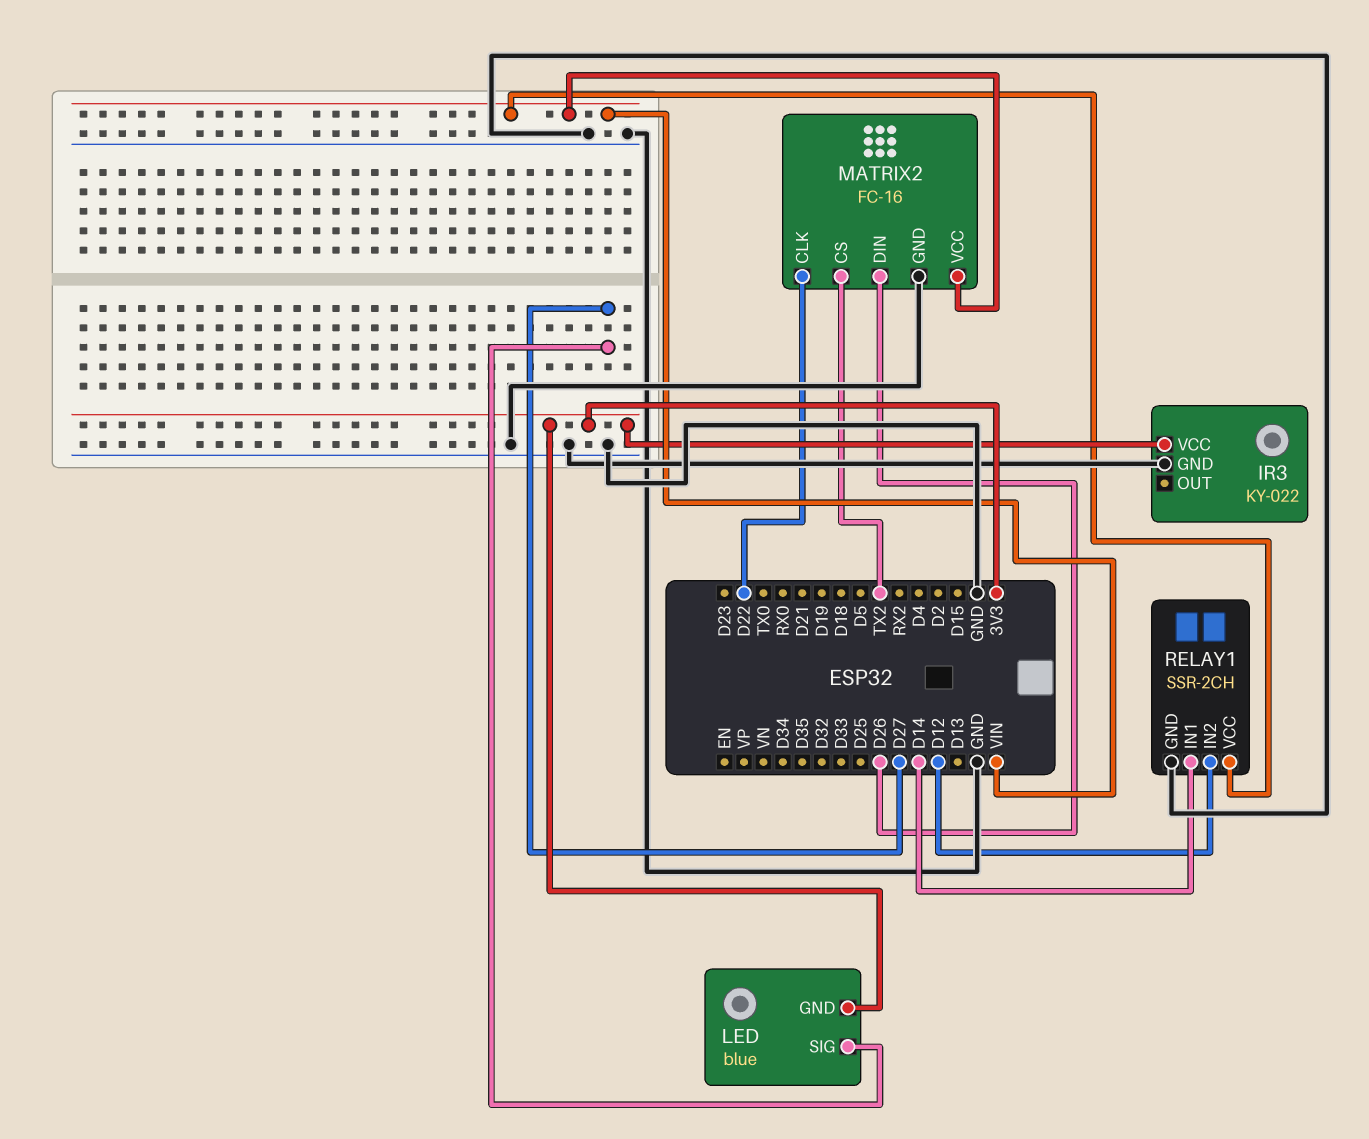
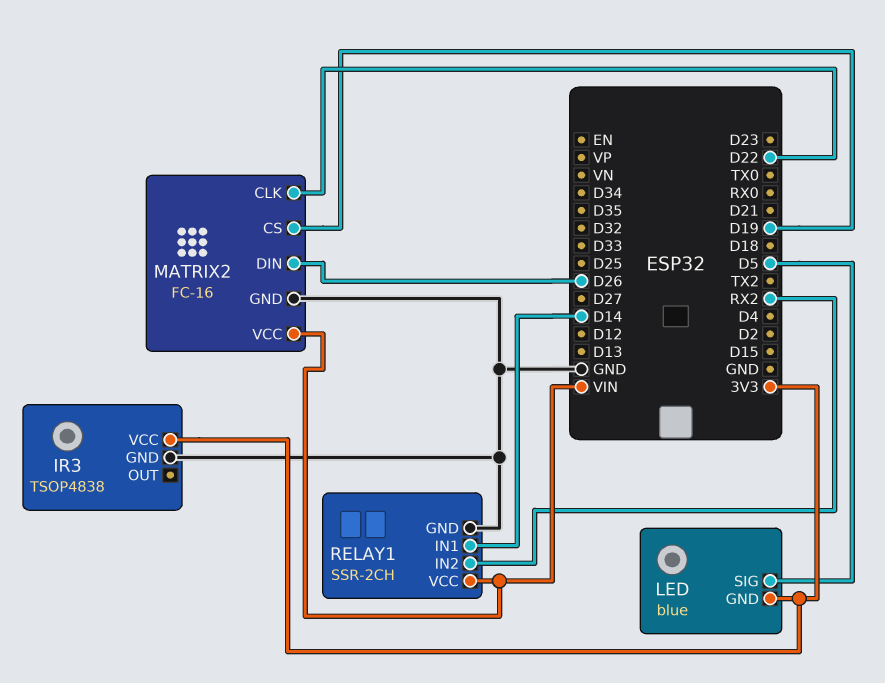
IR3: KY-022 -> TSOP4838
LED pin SIG: D27 -> D5
MATRIX2 pin CS: TX2 -> D19
RELAY1 pin IN2: D12 -> RX2

